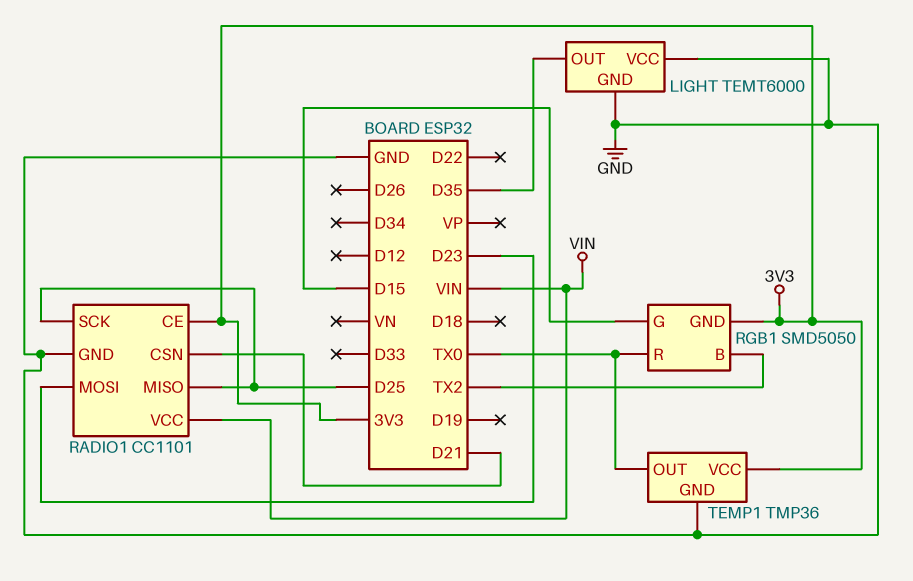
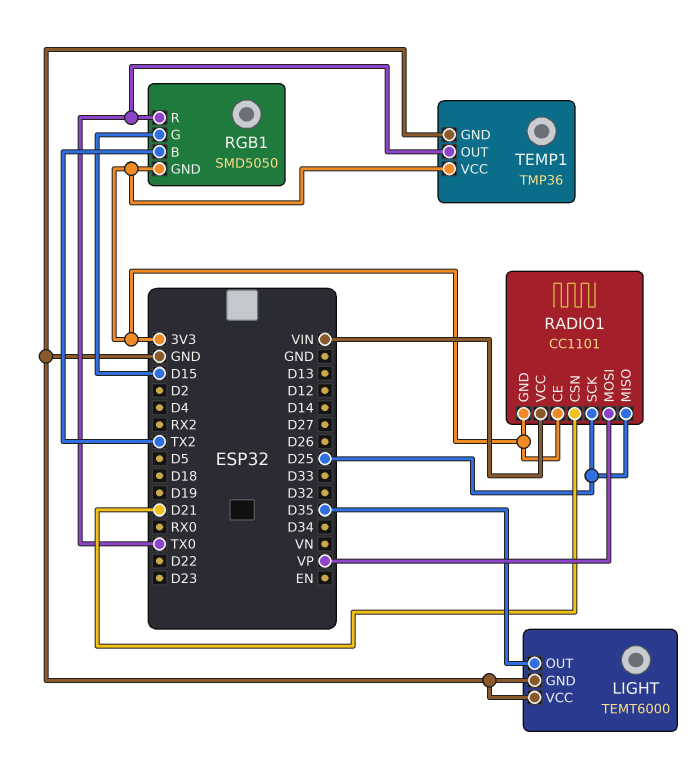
RADIO1 pin GND: GND -> 3V3
RADIO1 pin MOSI: D23 -> VP

